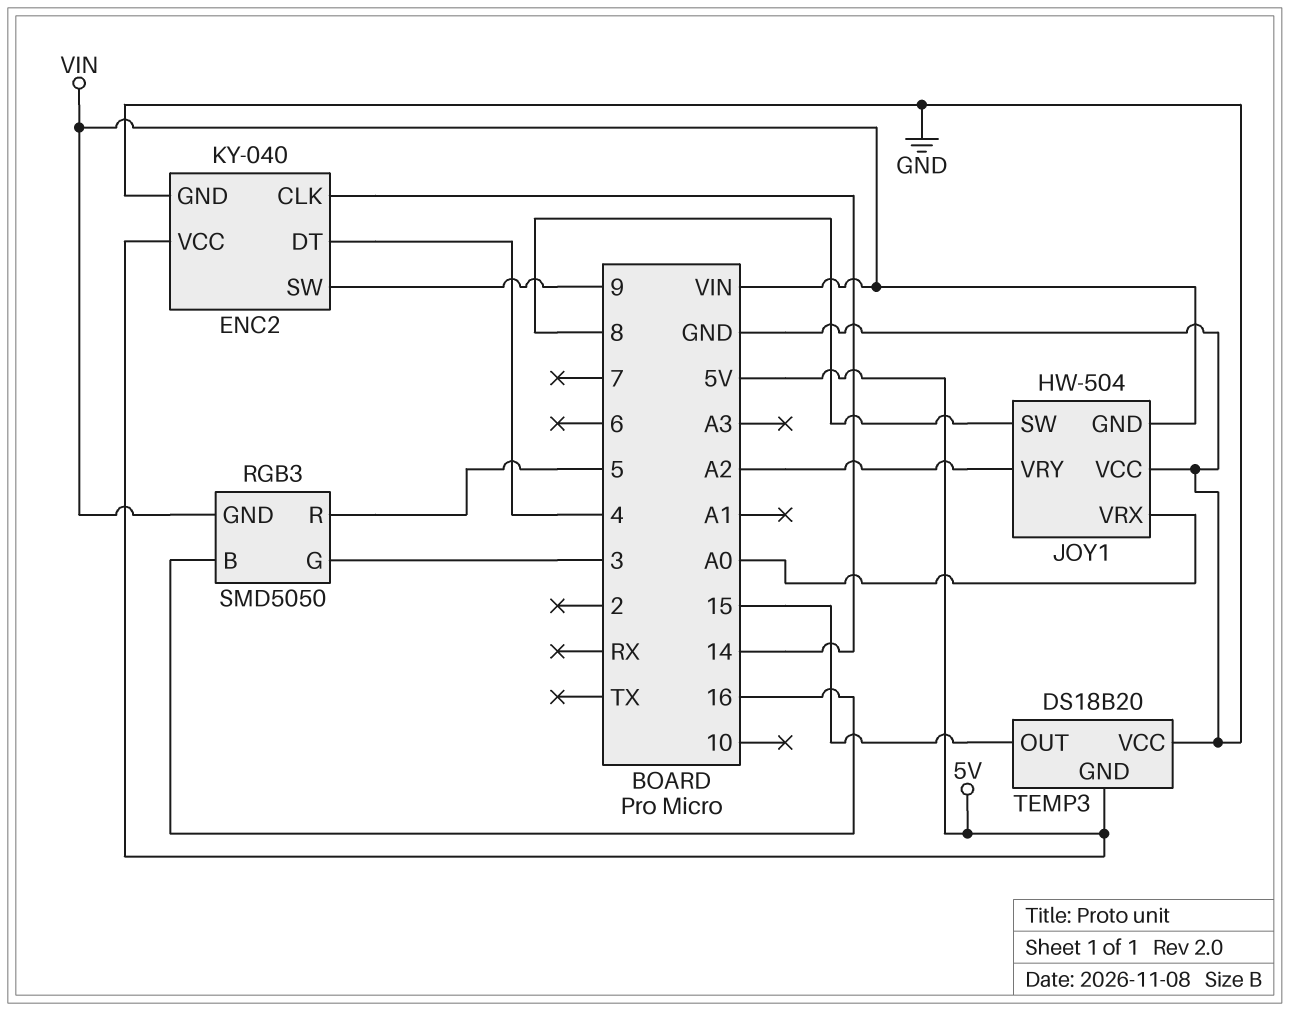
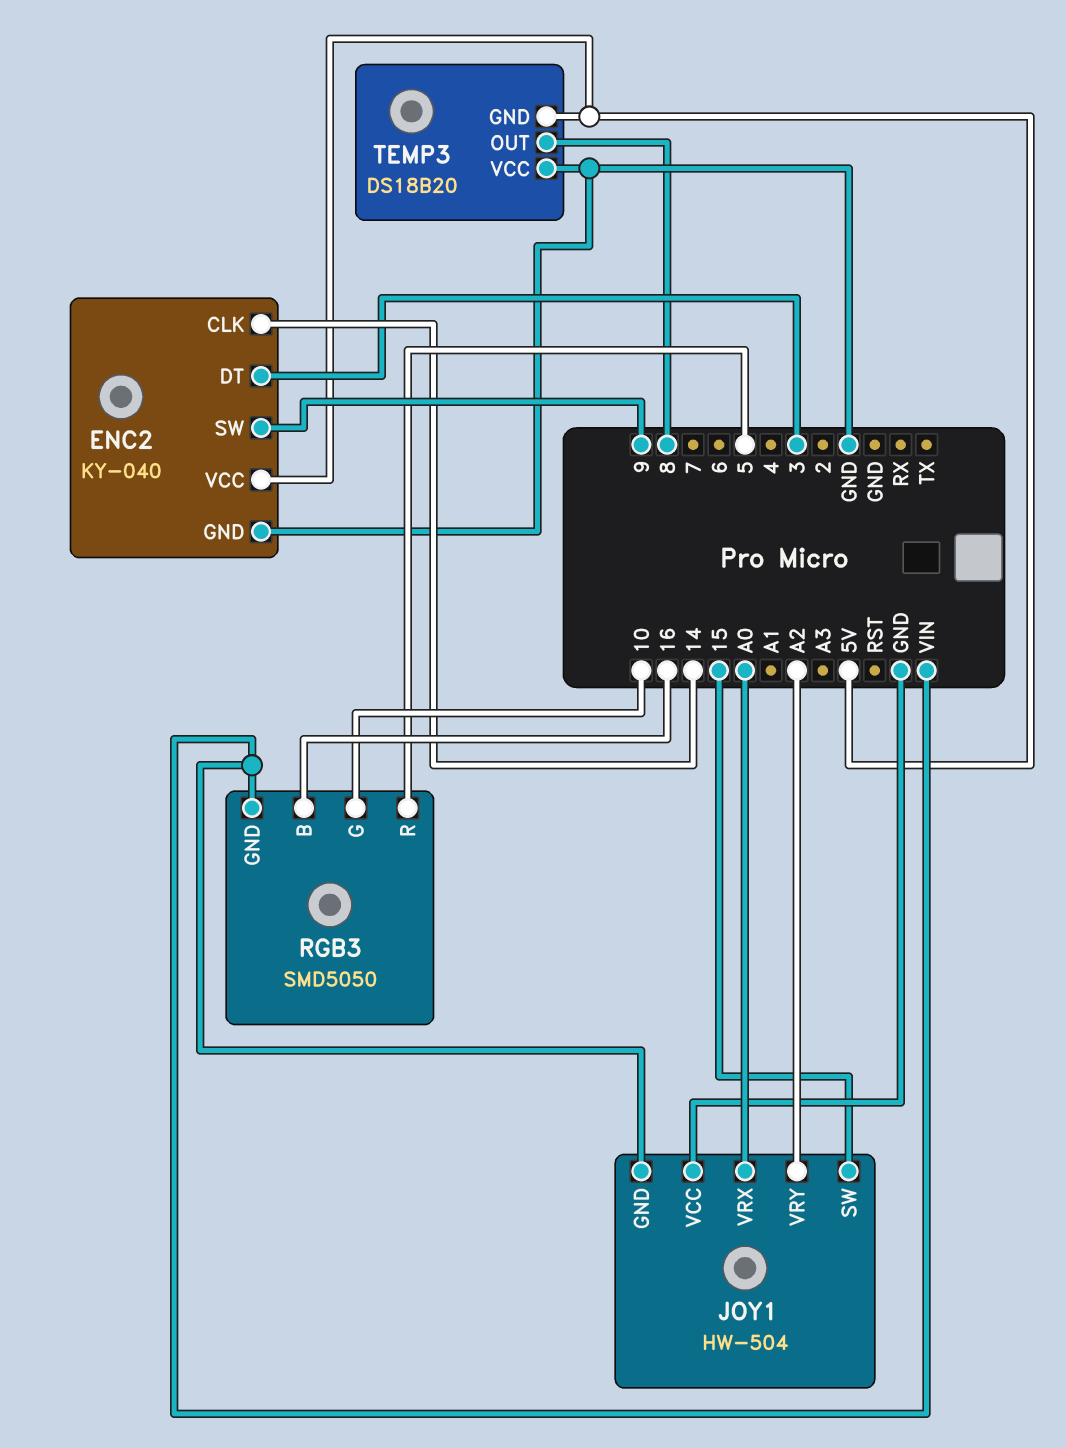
ENC2 pin DT: 4 -> 3
JOY1 pin SW: 8 -> 15
RGB3 pin G: 3 -> 10
TEMP3 pin OUT: 15 -> 8

